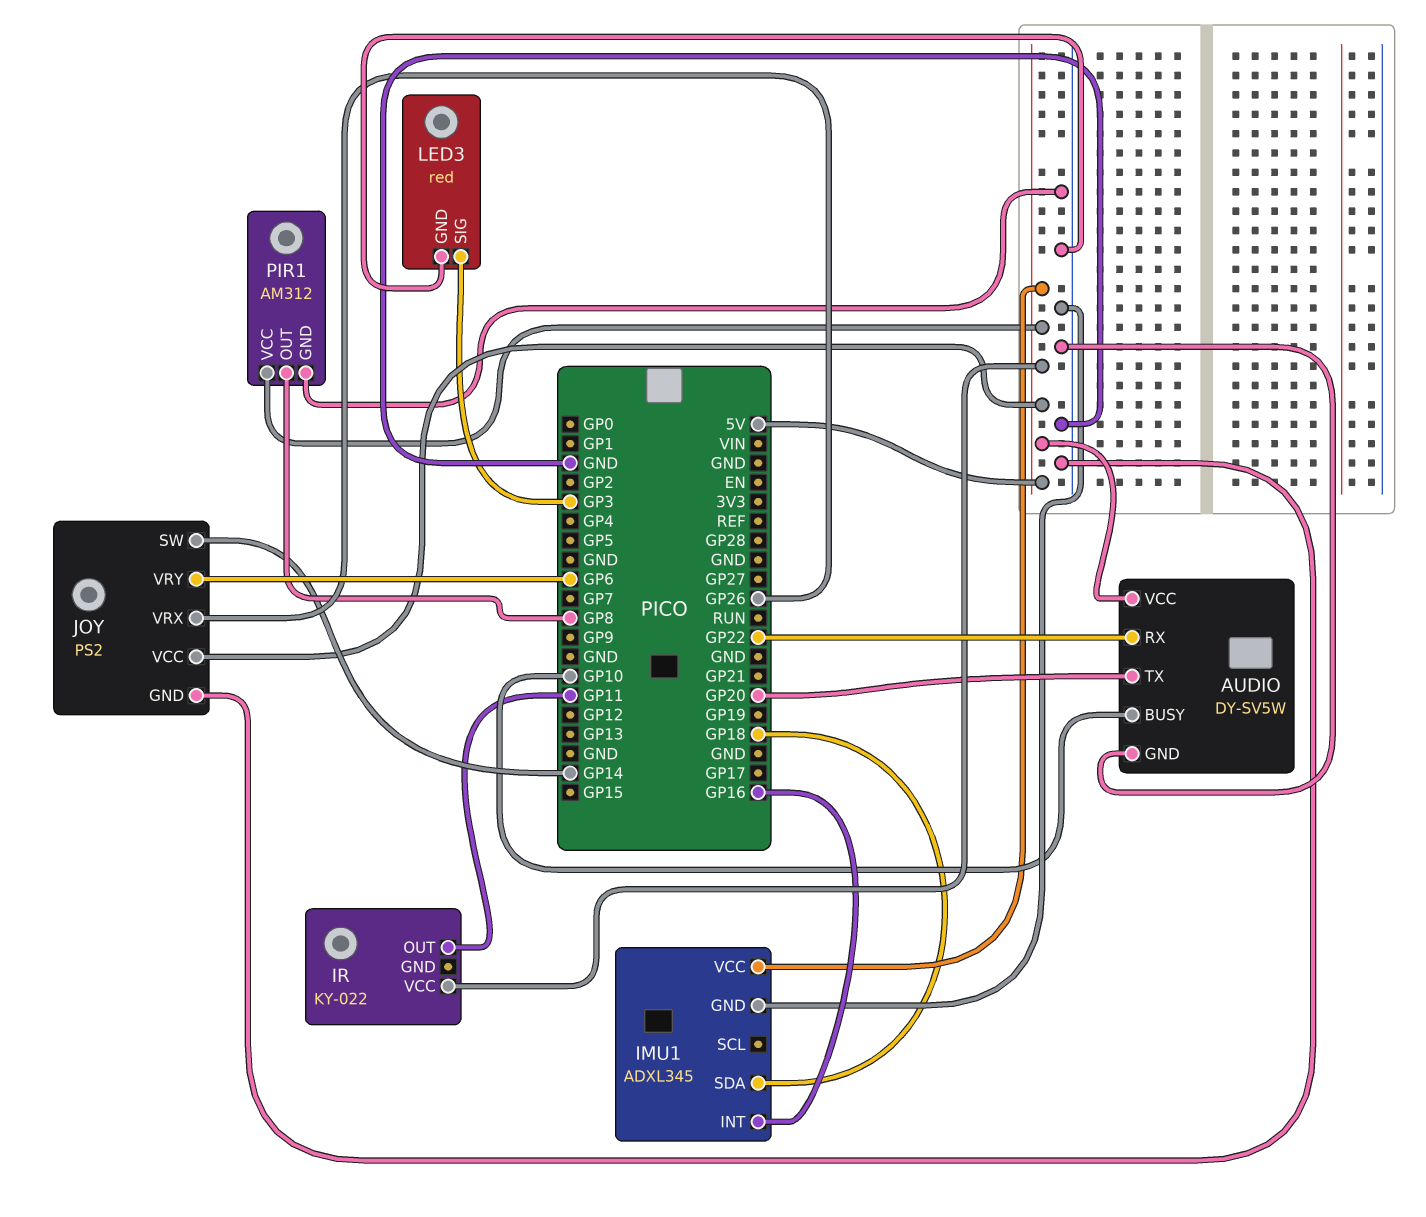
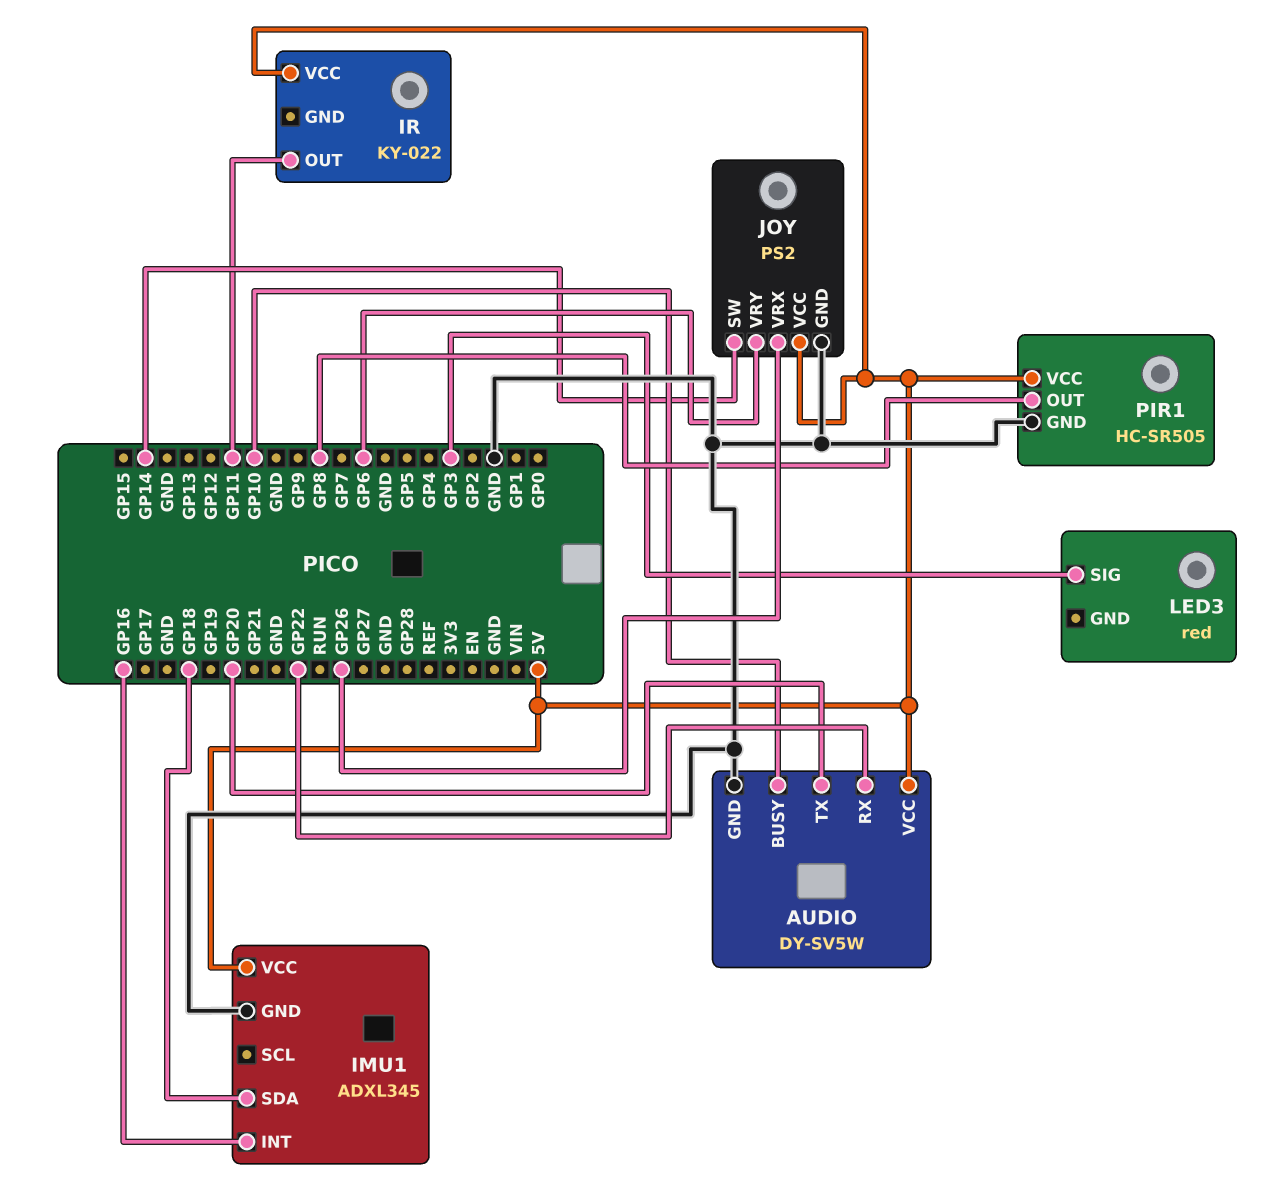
LED3 pin GND: GND -> none
PIR1: AM312 -> HC-SR505

